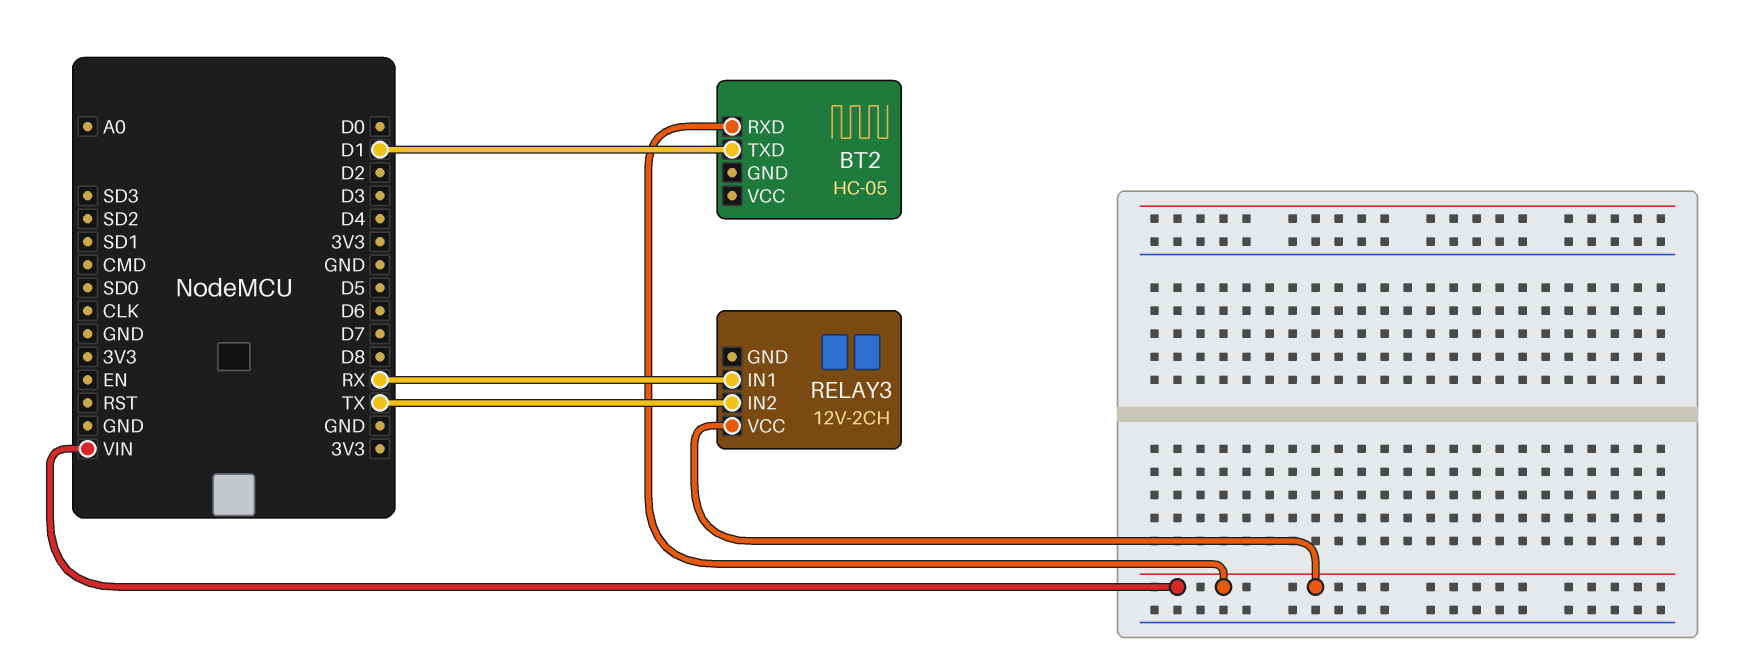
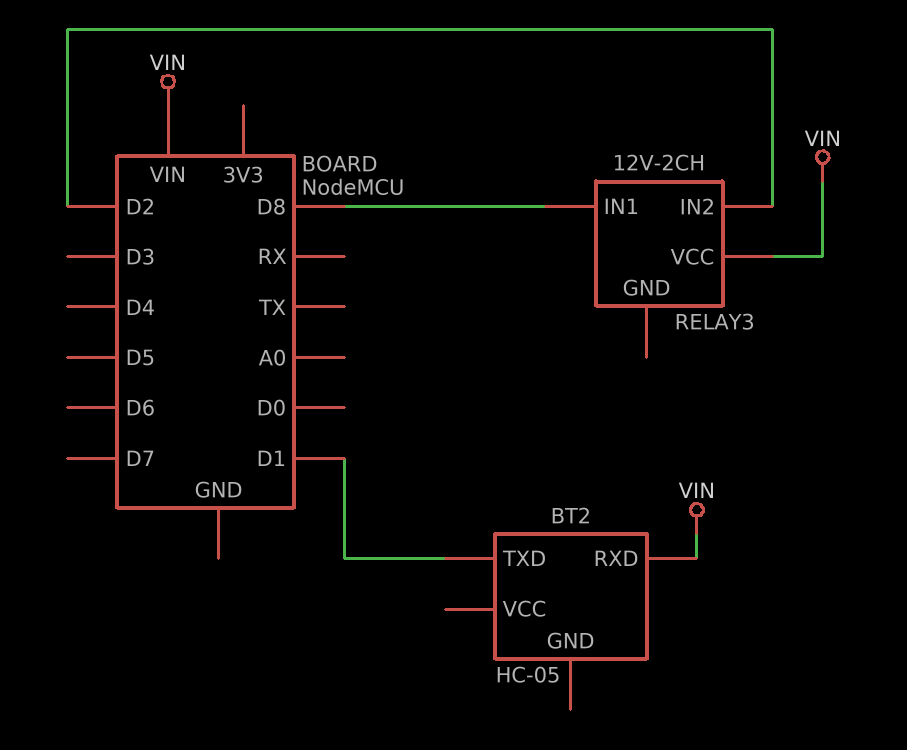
RELAY3 pin IN1: RX -> D8
RELAY3 pin IN2: TX -> D2

